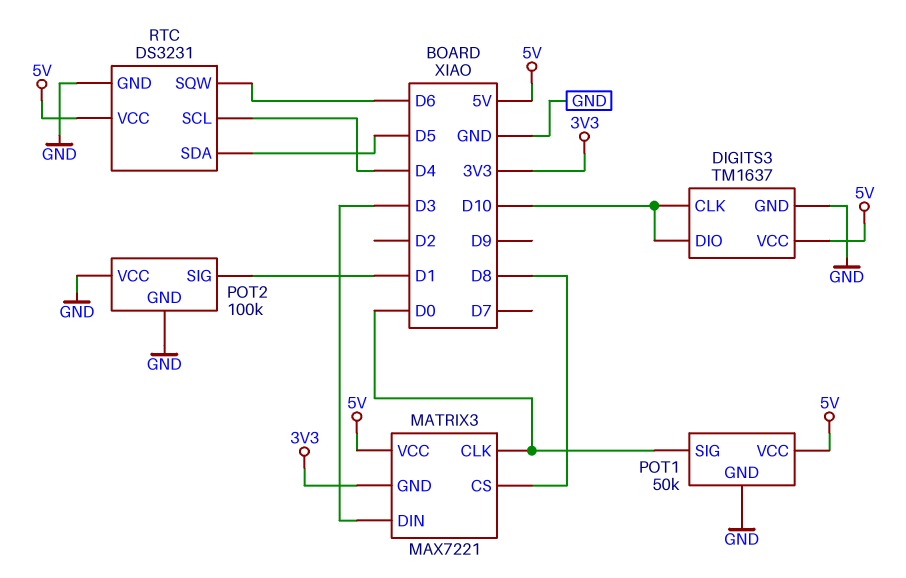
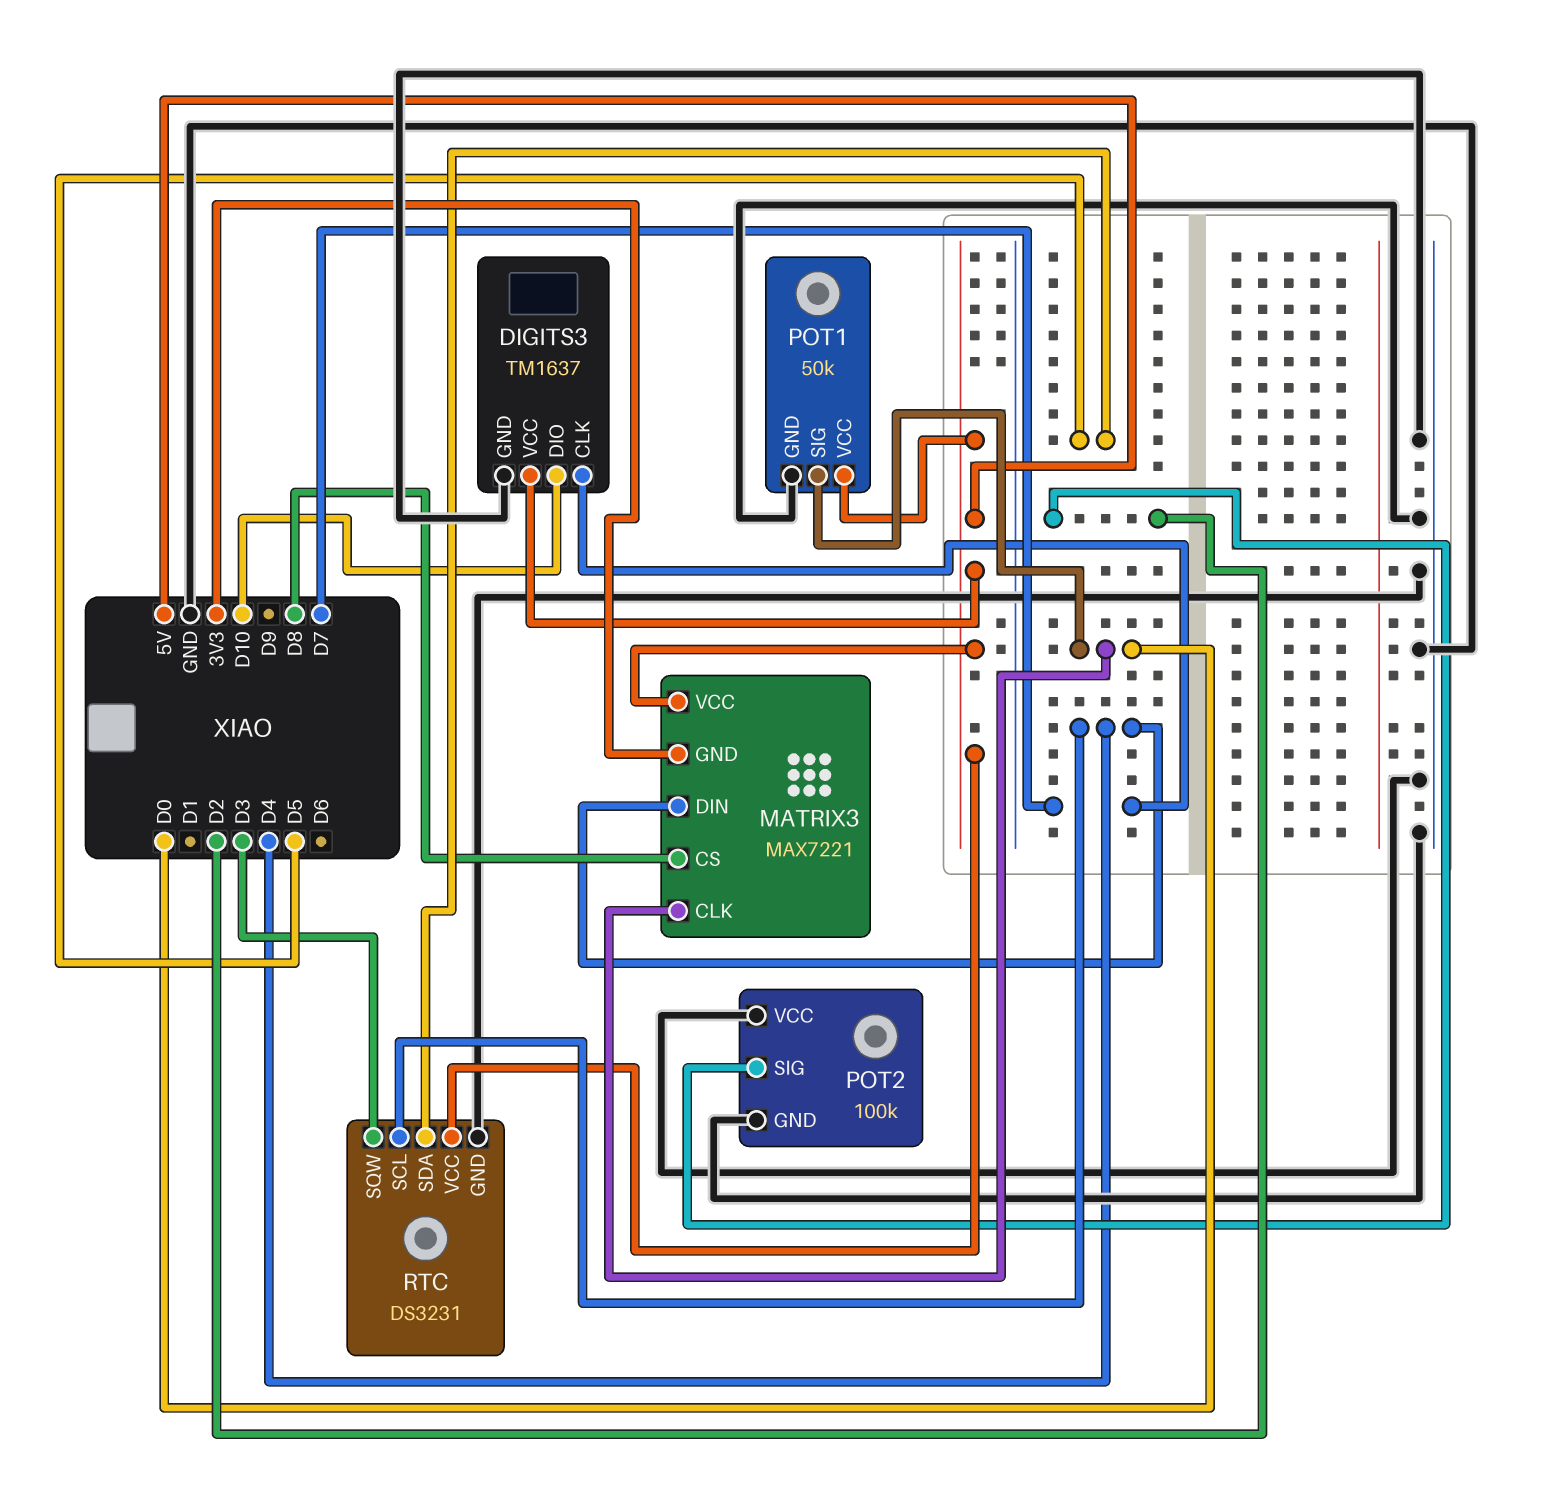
DIGITS3 pin CLK: D10 -> D7
MATRIX3 pin DIN: D3 -> D4
POT2 pin SIG: D1 -> D2
RTC pin SQW: D6 -> D3

